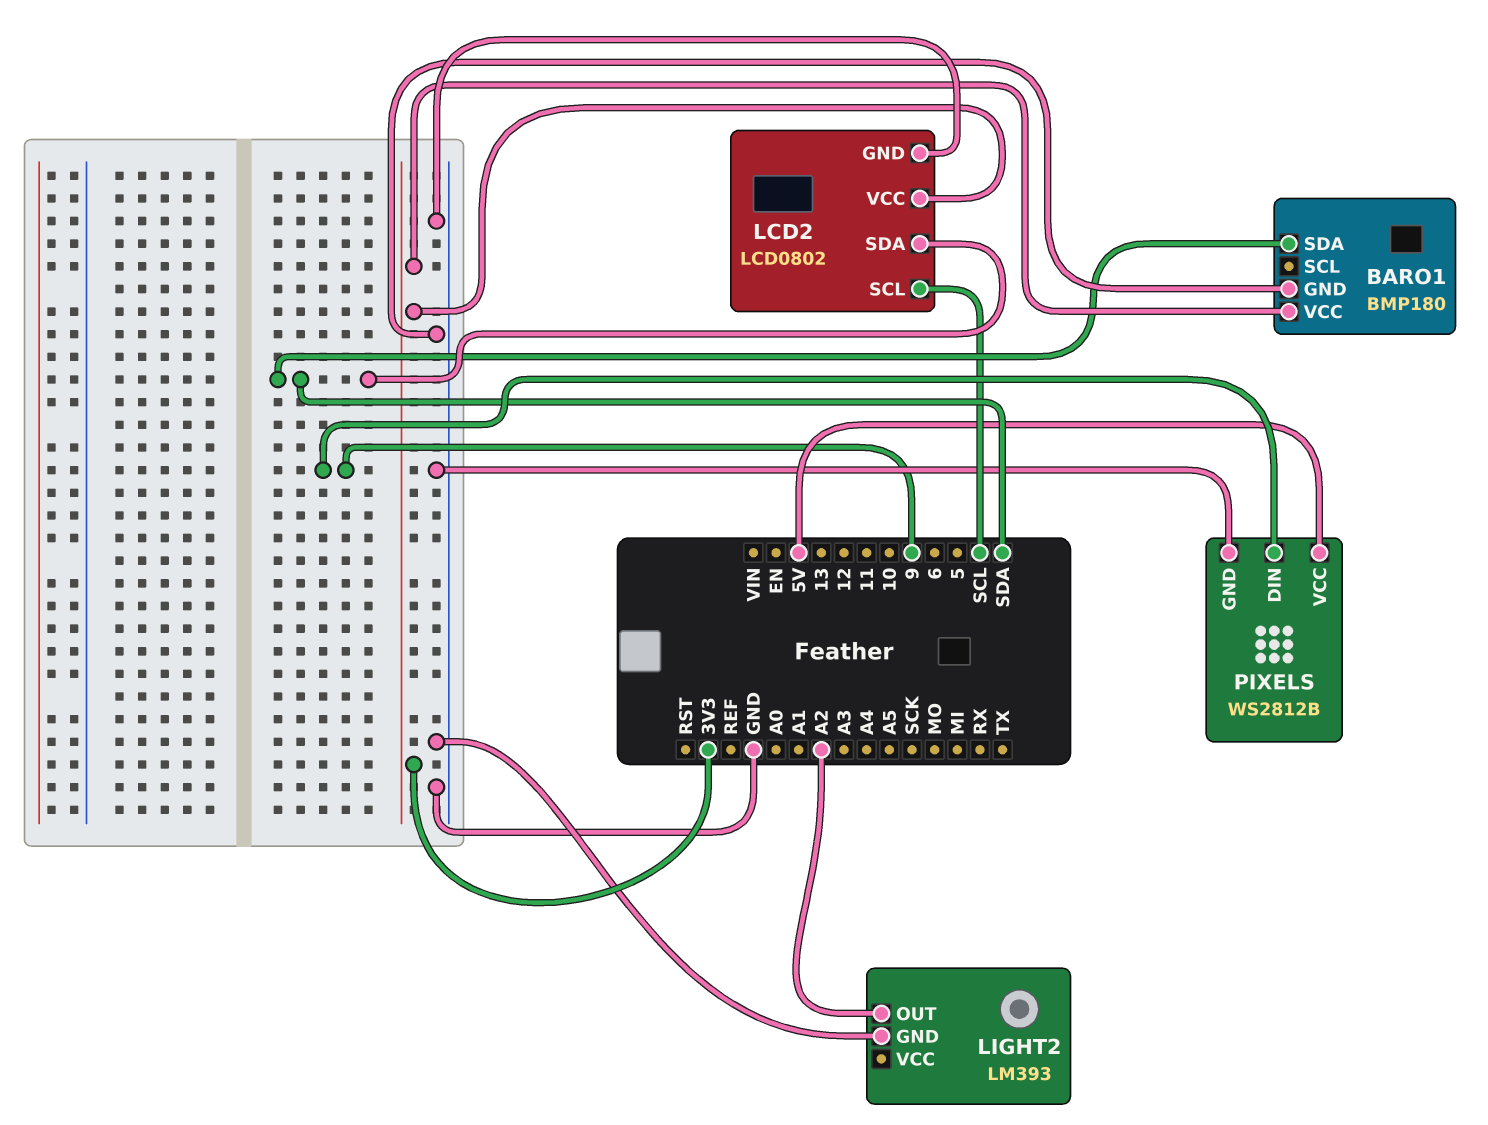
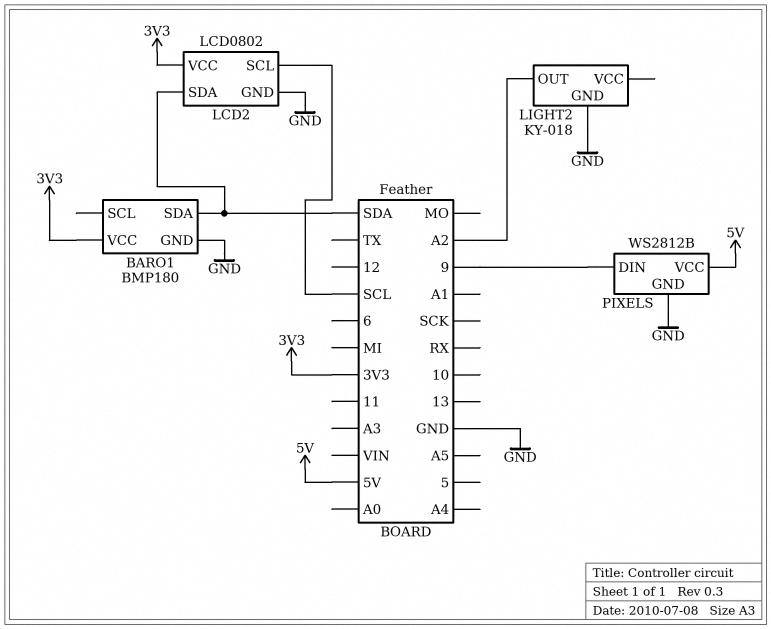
LIGHT2: LM393 -> KY-018

